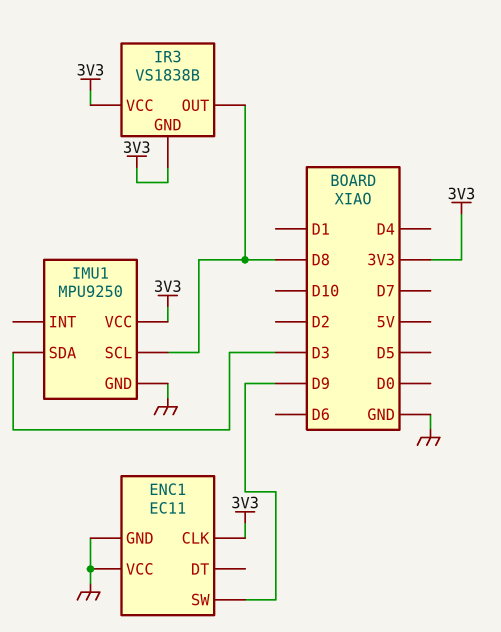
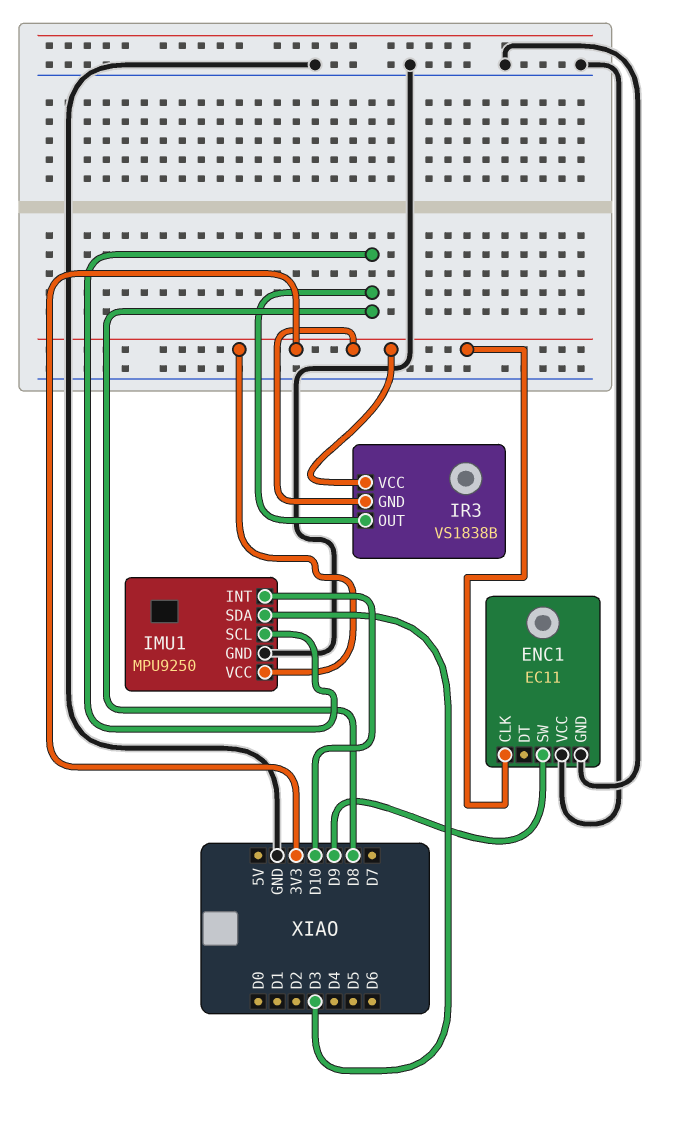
IMU1 pin INT: none -> D10

